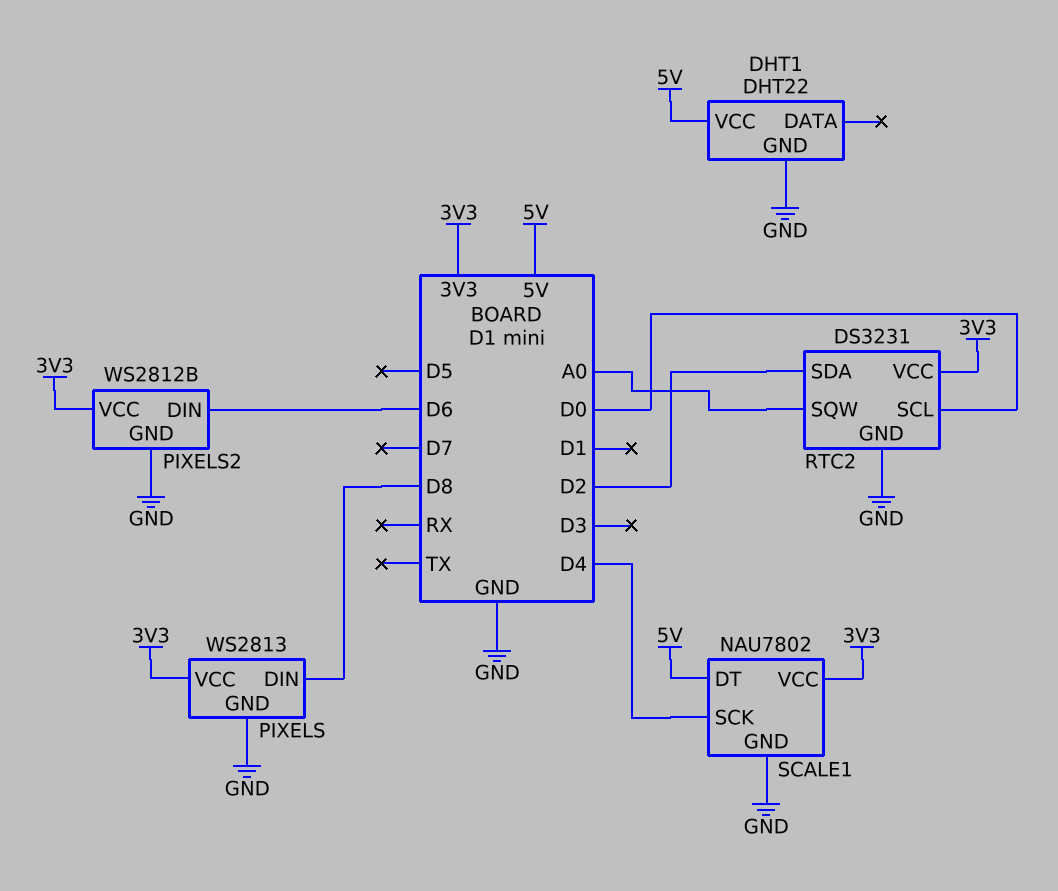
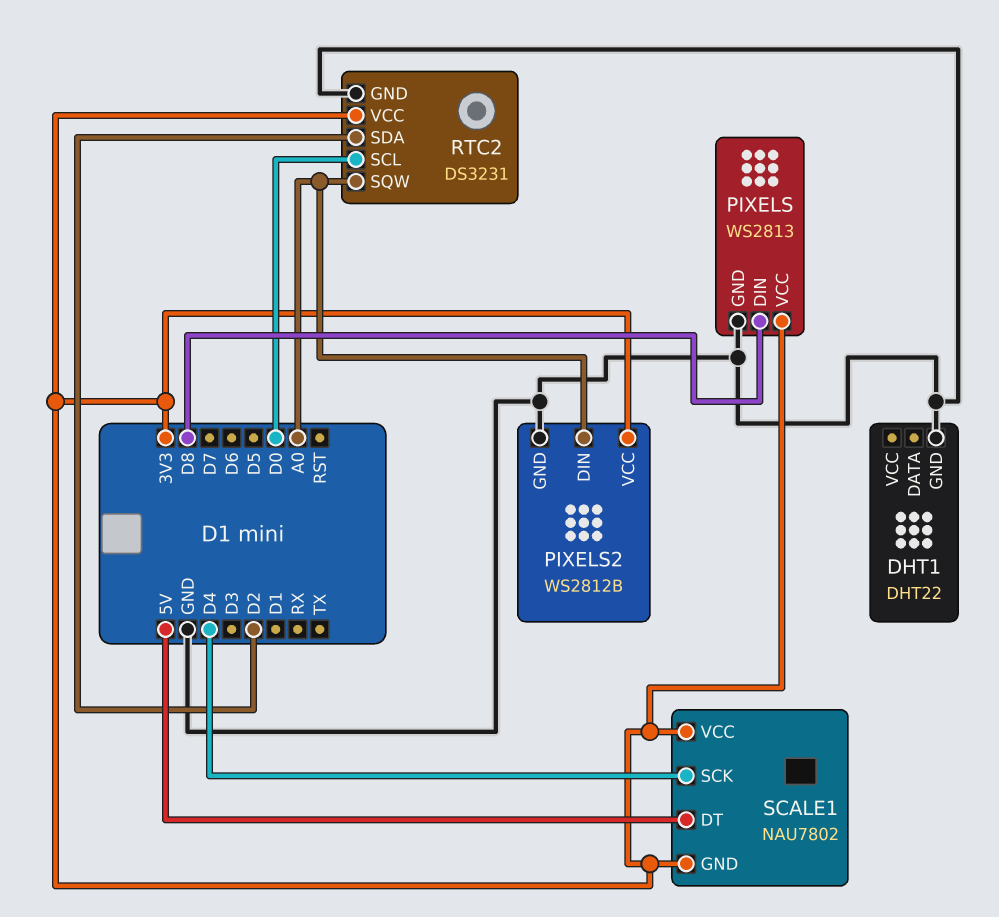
DHT1 pin VCC: 5V -> none
PIXELS2 pin DIN: D6 -> A0
SCALE1 pin GND: GND -> 3V3

